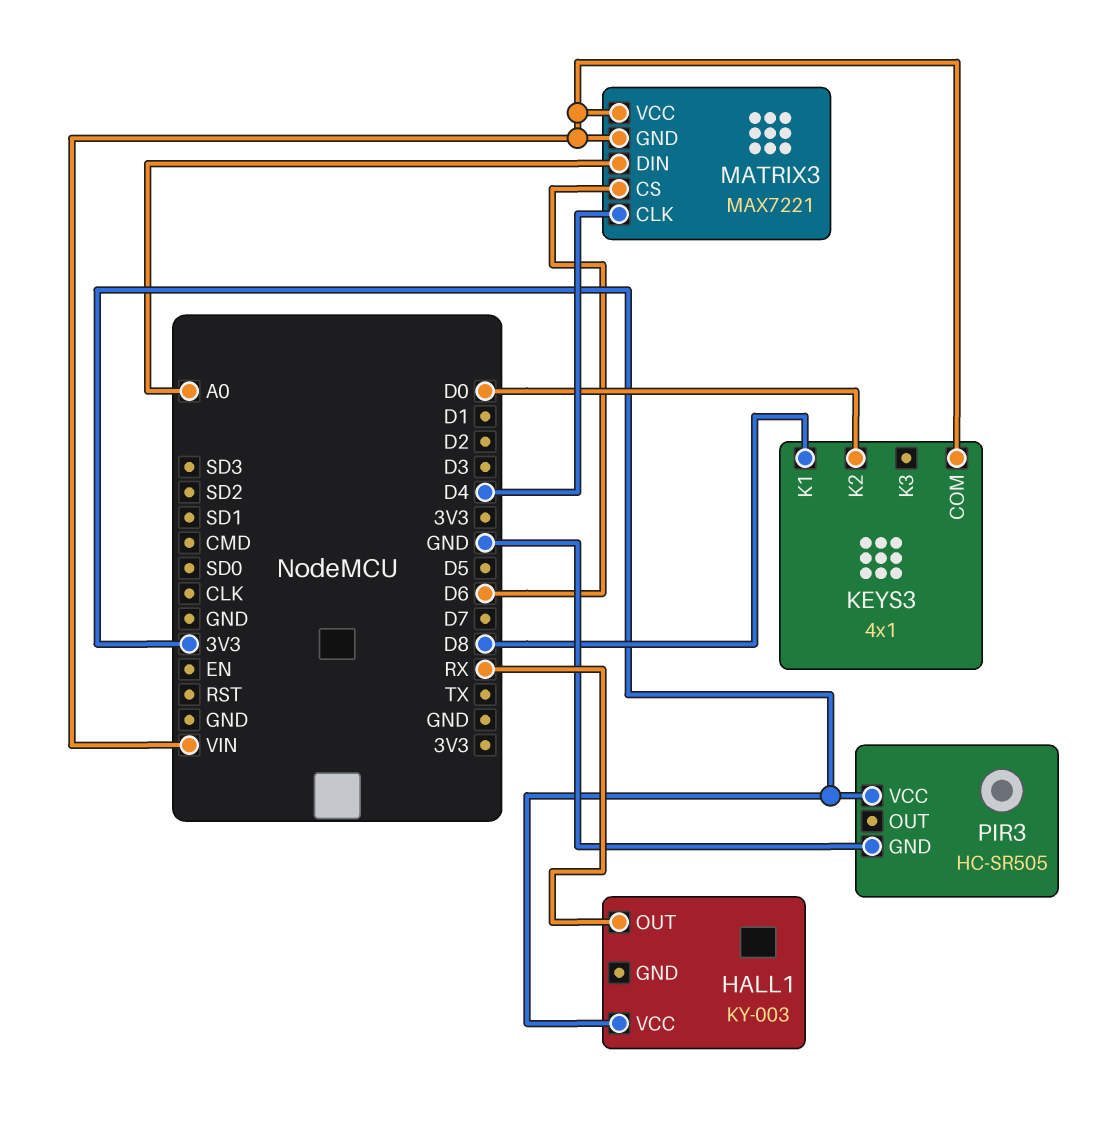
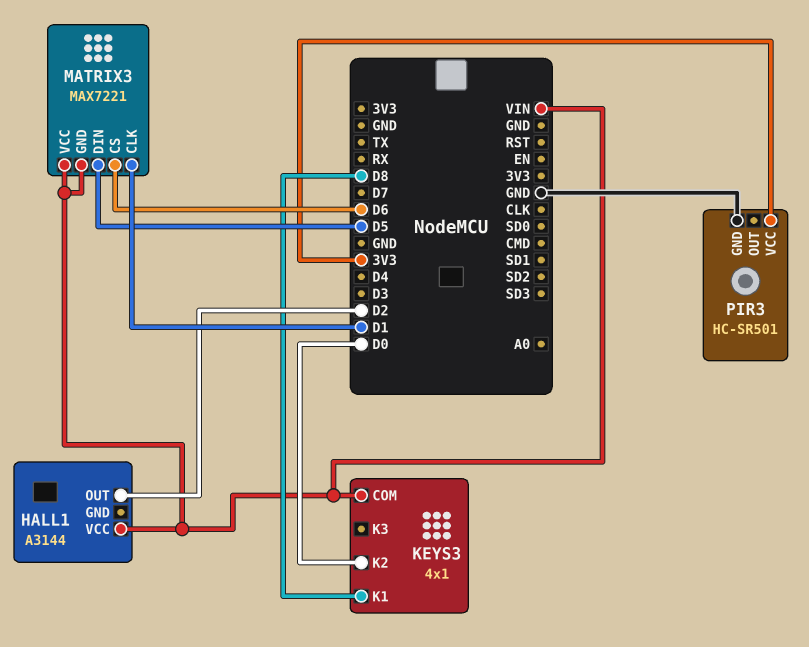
HALL1: KY-003 -> A3144
HALL1 pin OUT: RX -> D2
HALL1 pin VCC: 3V3 -> VIN
MATRIX3 pin CLK: D4 -> D1
MATRIX3 pin DIN: A0 -> D5
PIR3: HC-SR505 -> HC-SR501

